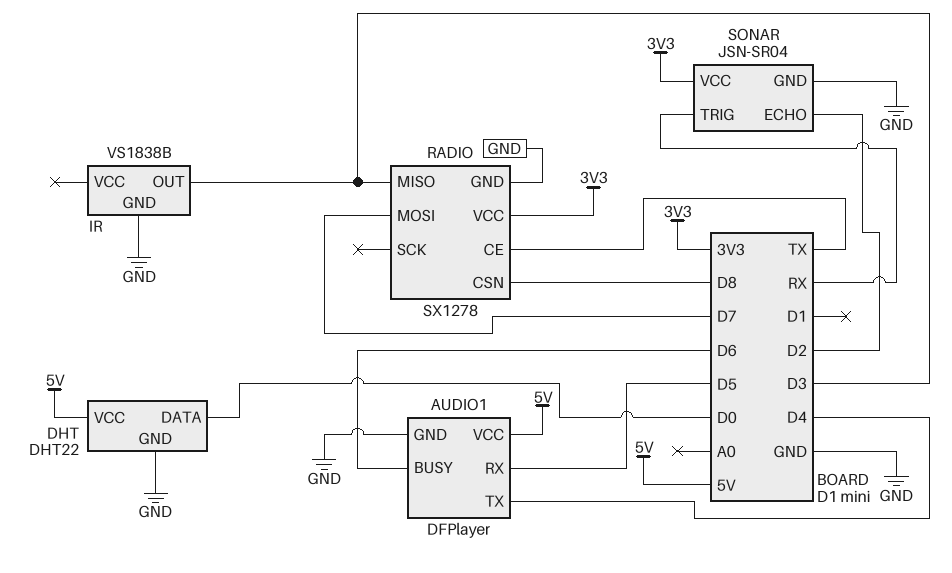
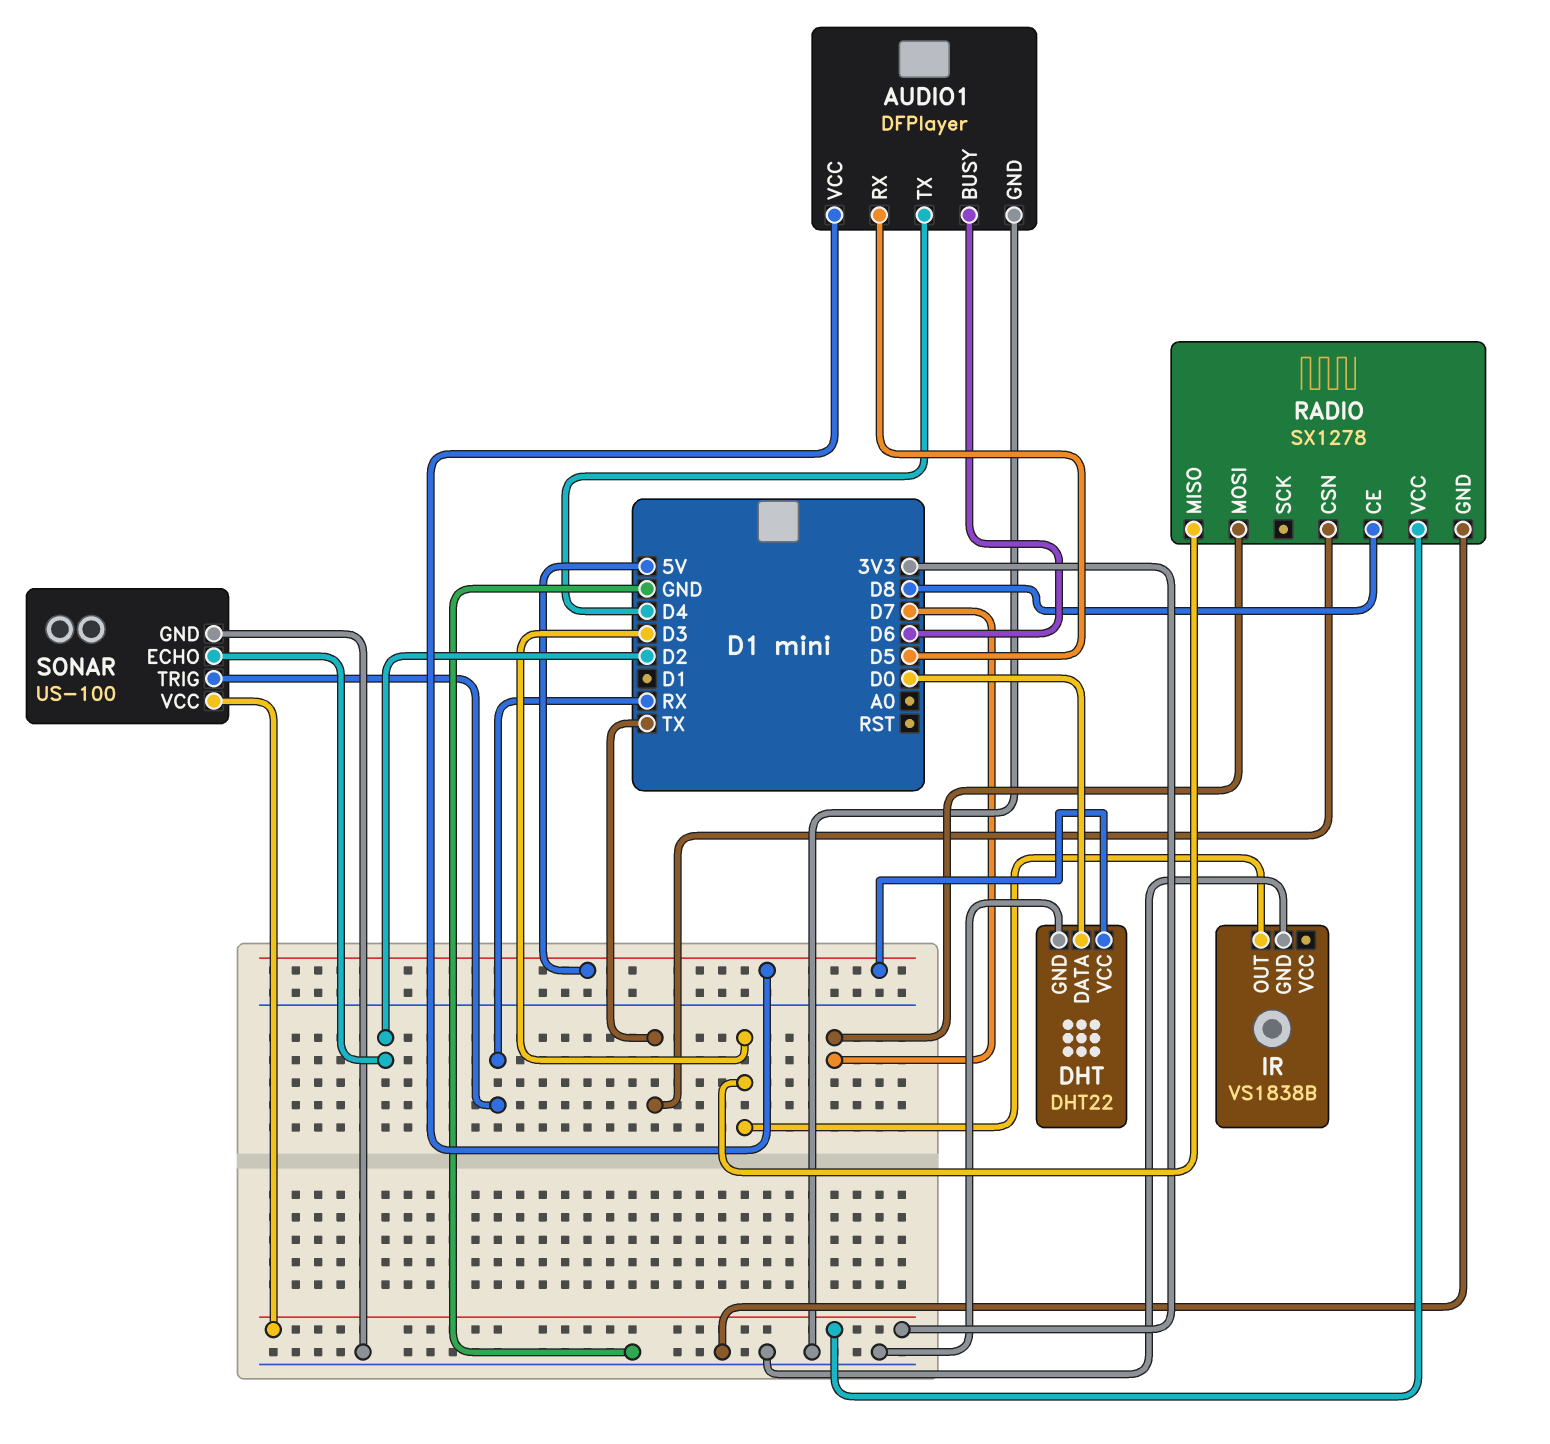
RADIO pin CE: TX -> D8
RADIO pin CSN: D8 -> TX
SONAR: JSN-SR04 -> US-100

